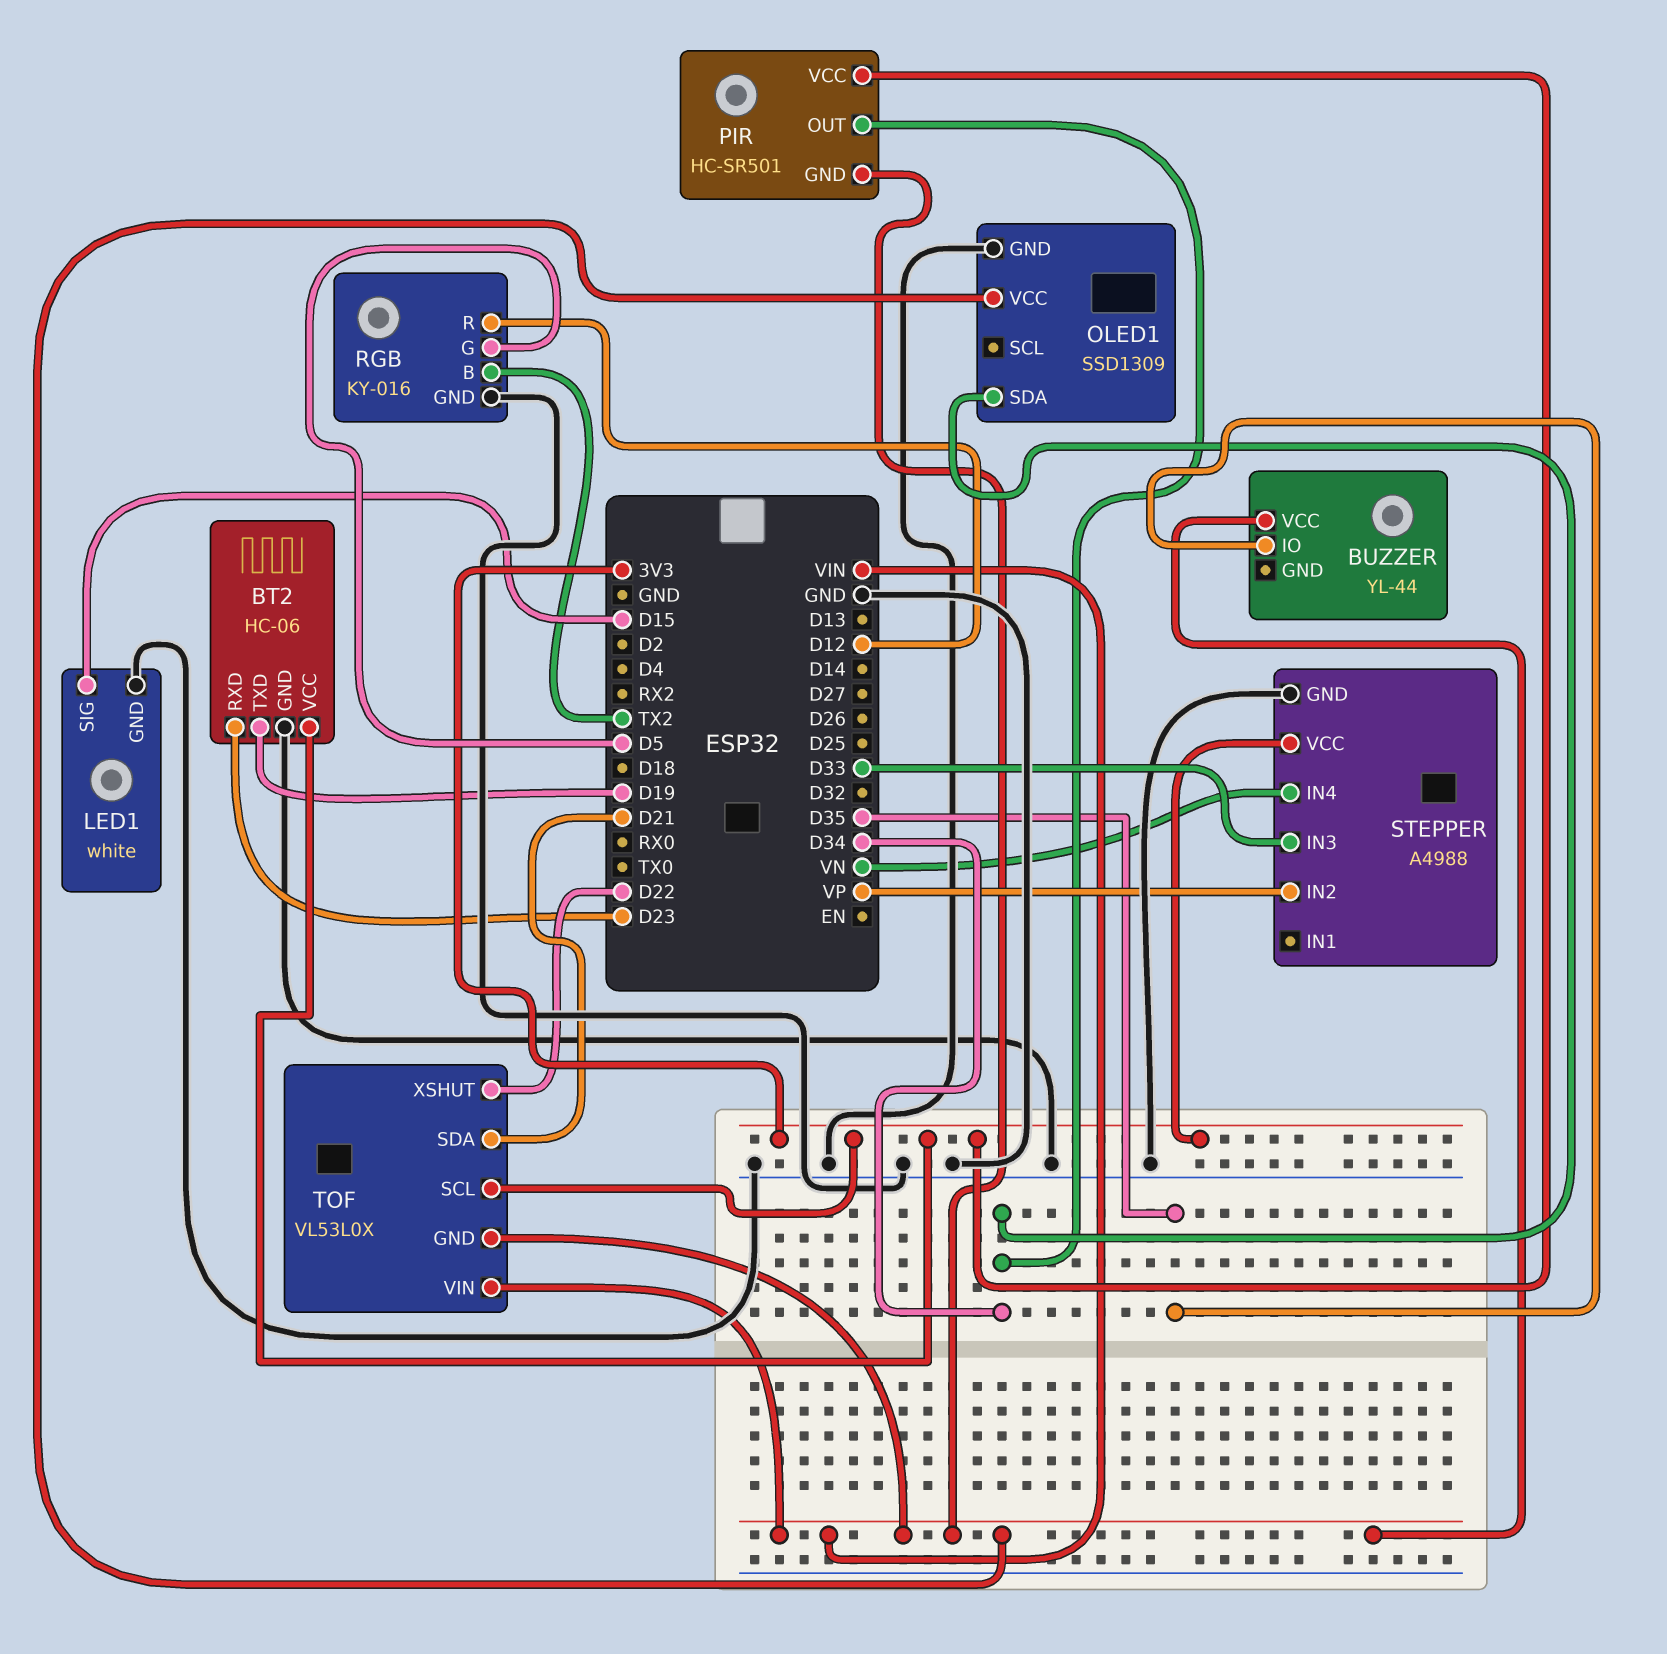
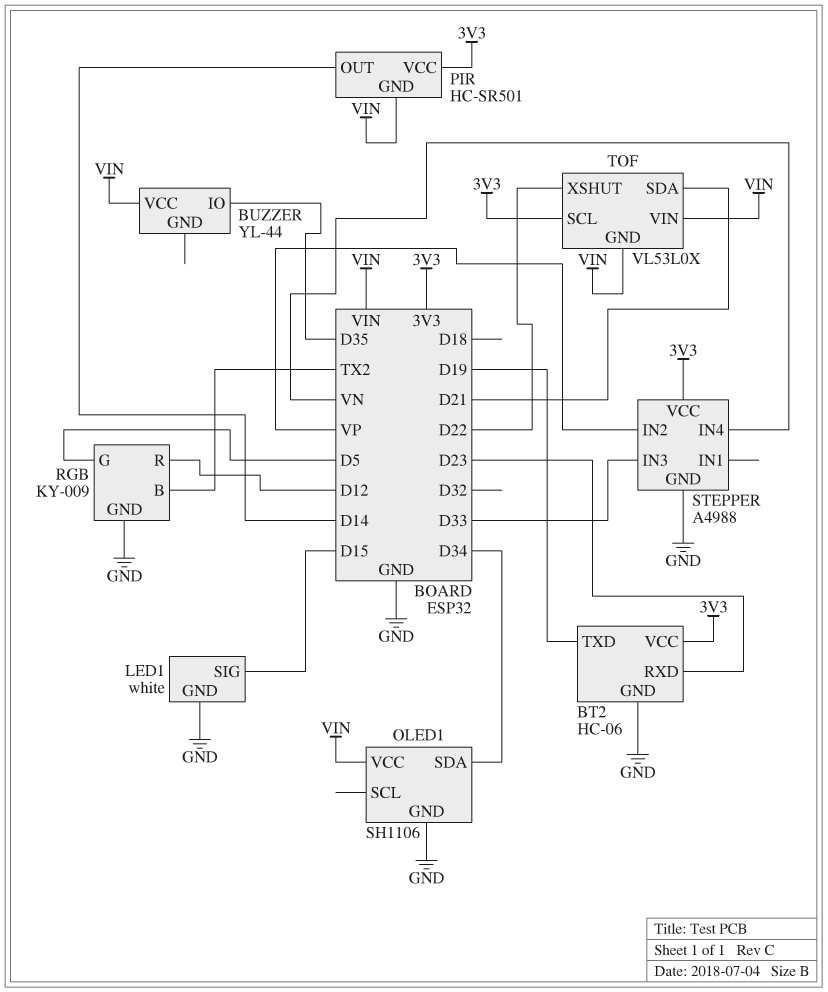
OLED1: SSD1309 -> SH1106
PIR pin OUT: D34 -> D14
RGB: KY-016 -> KY-009

